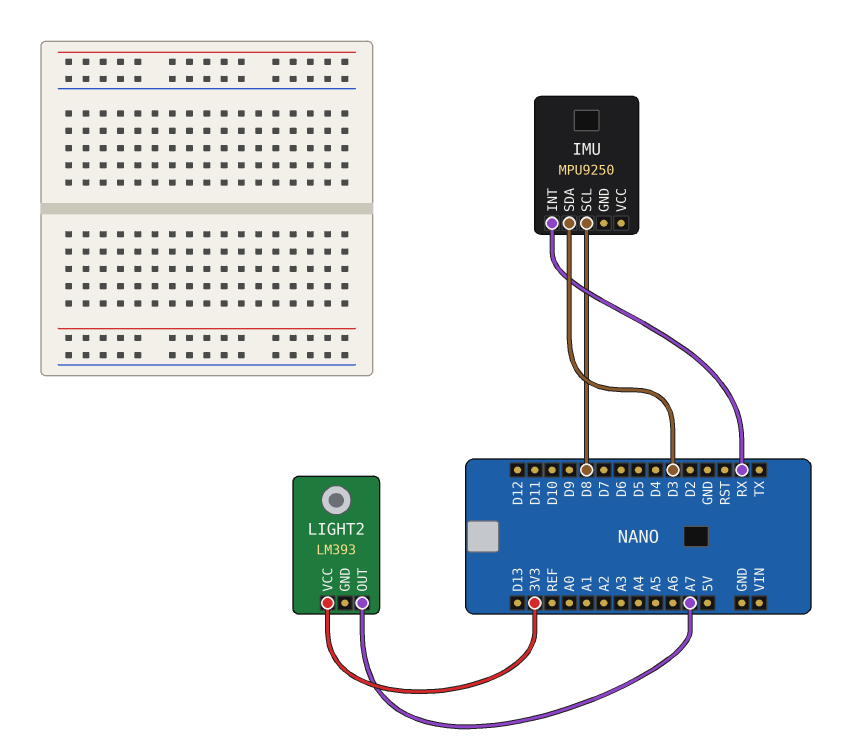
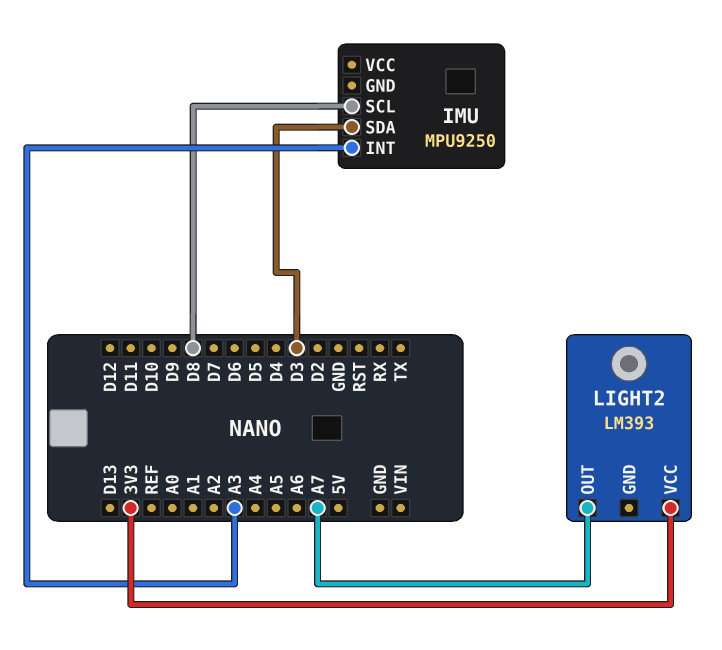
IMU pin INT: RX -> A3

